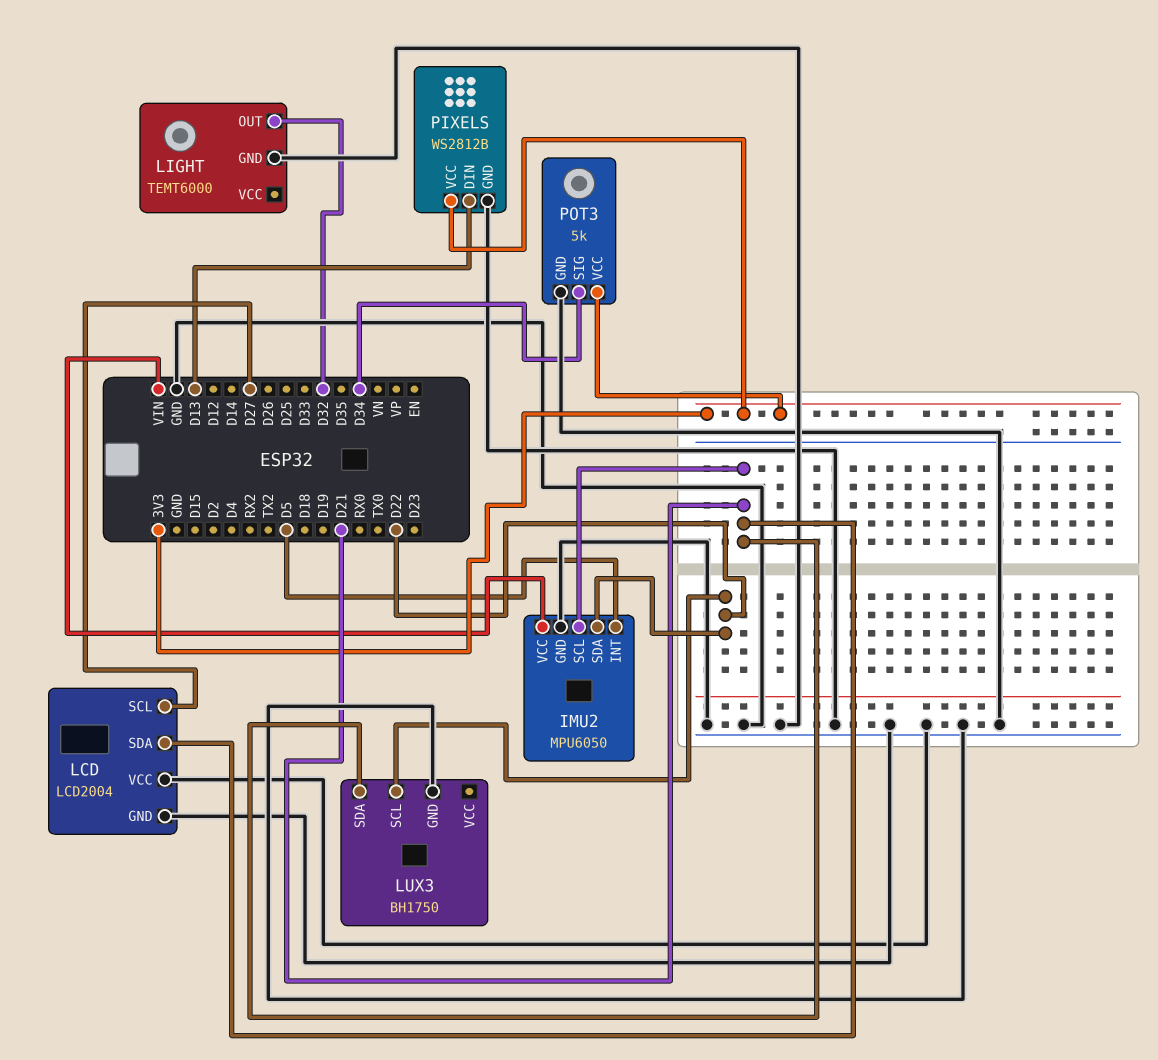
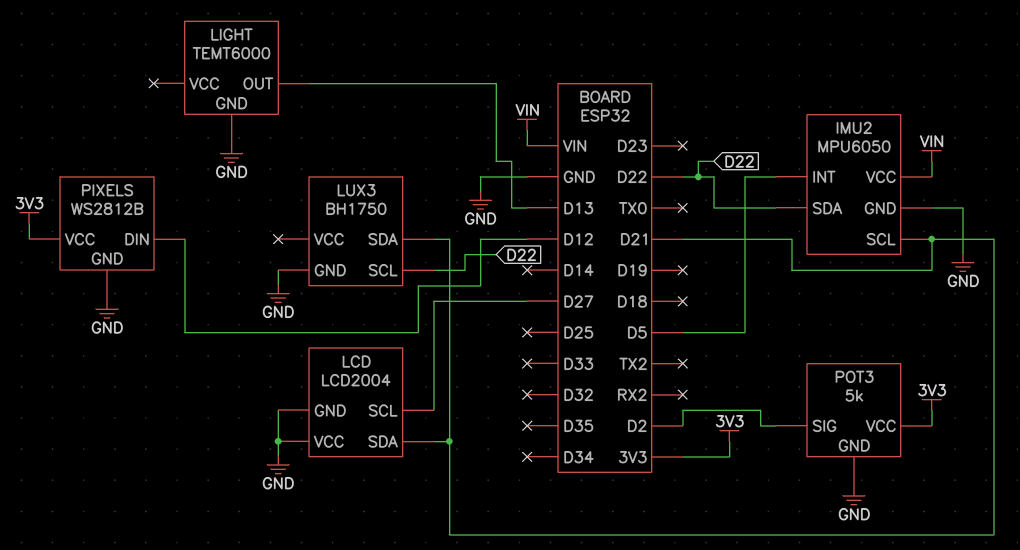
LIGHT pin OUT: D32 -> D13
PIXELS pin DIN: D13 -> D12
POT3 pin SIG: D34 -> D2

